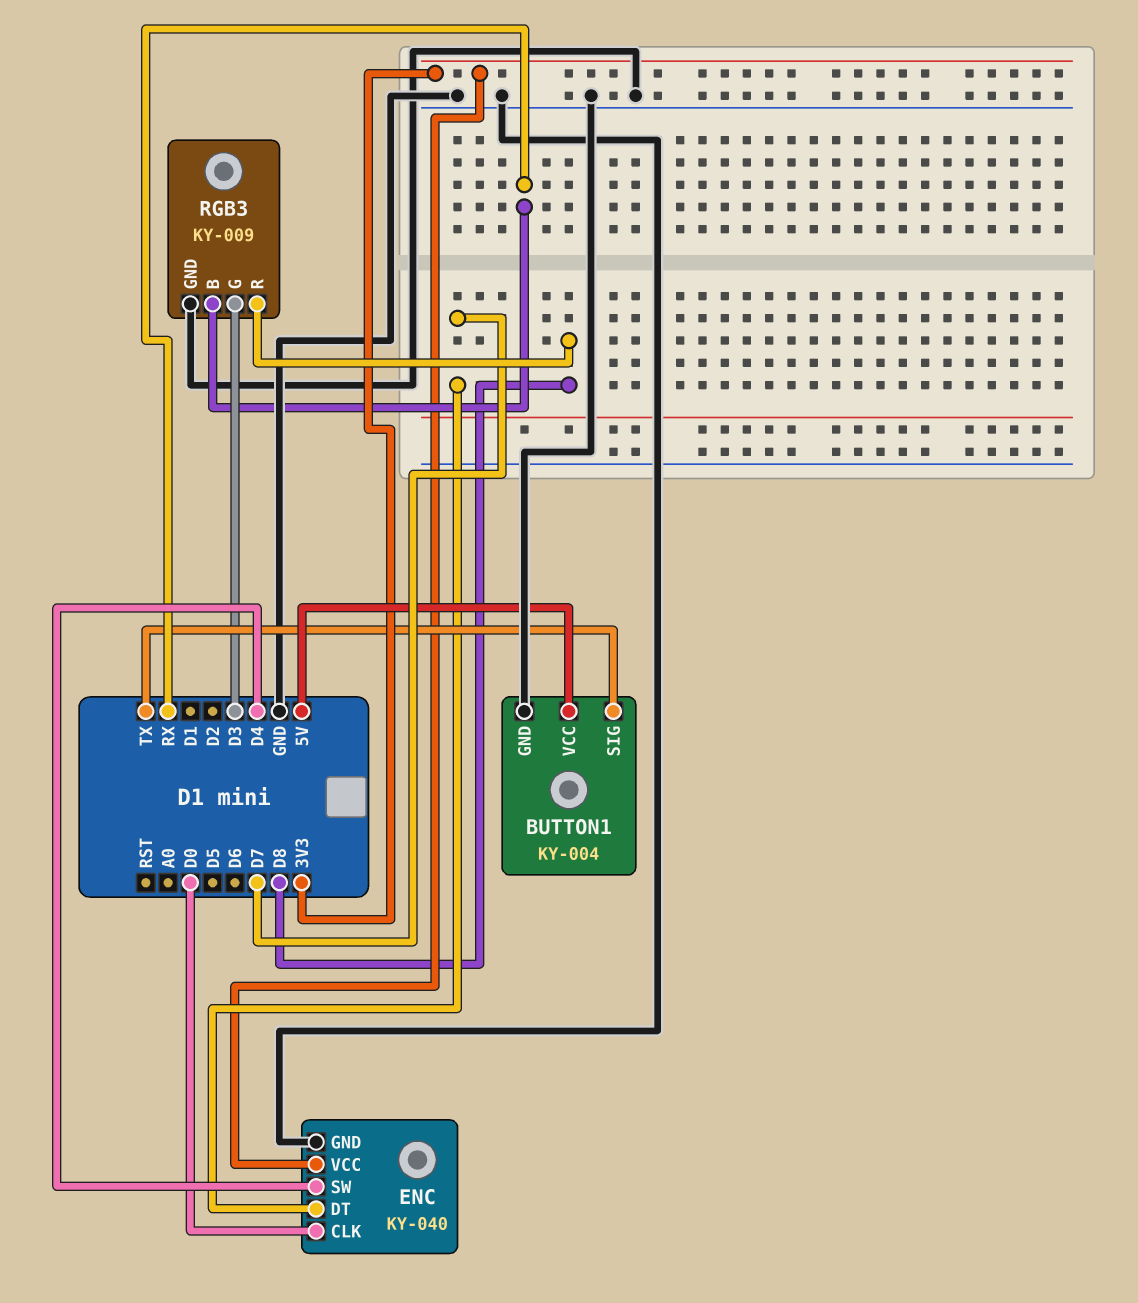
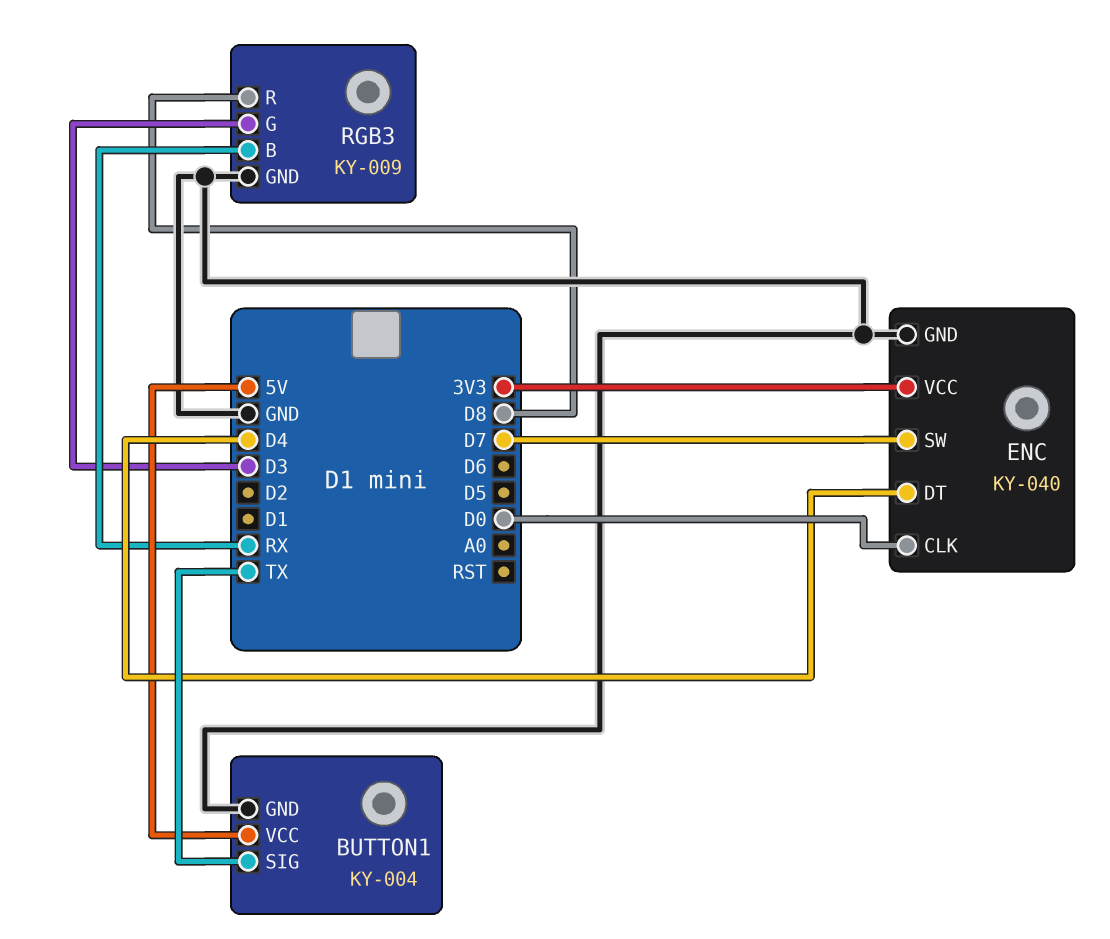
ENC pin DT: D7 -> D4
ENC pin SW: D4 -> D7

